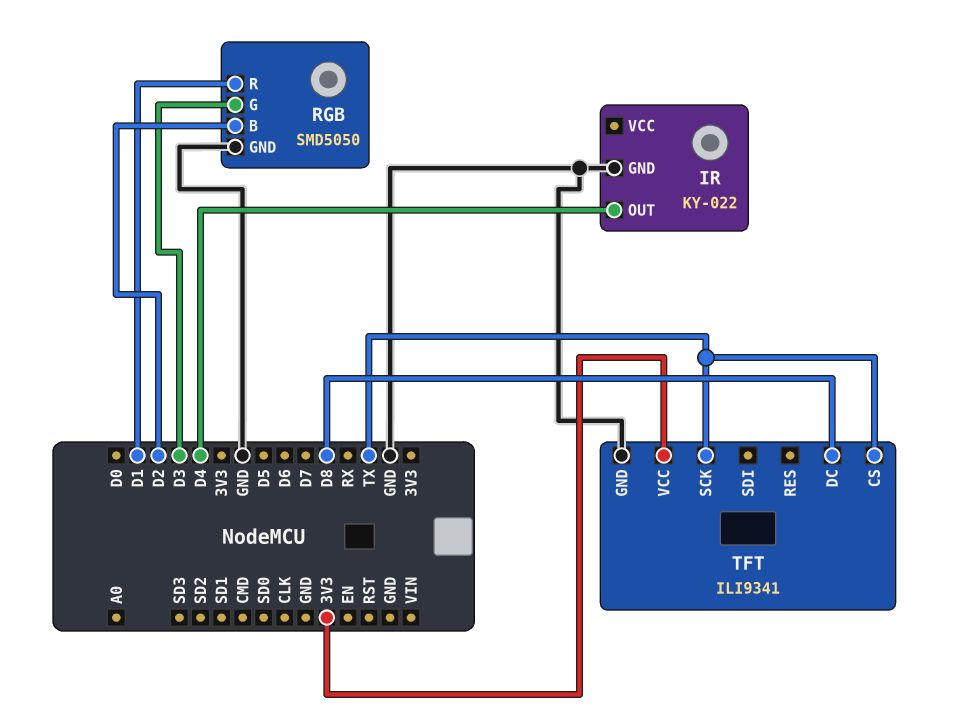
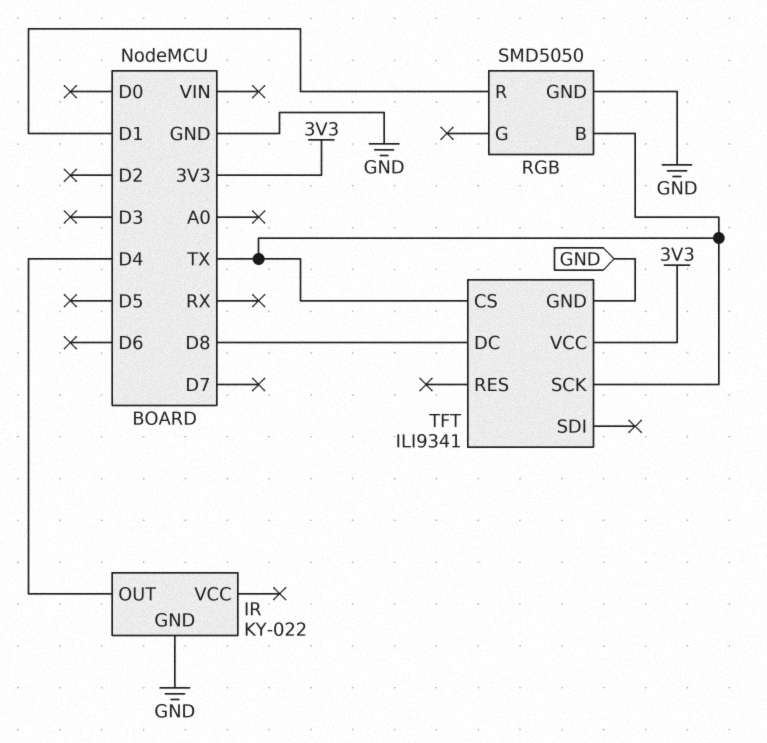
RGB pin B: D2 -> TX
RGB pin G: D3 -> none

